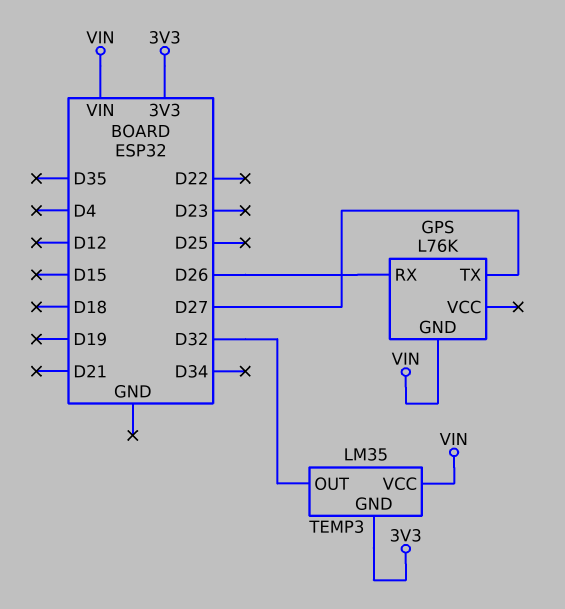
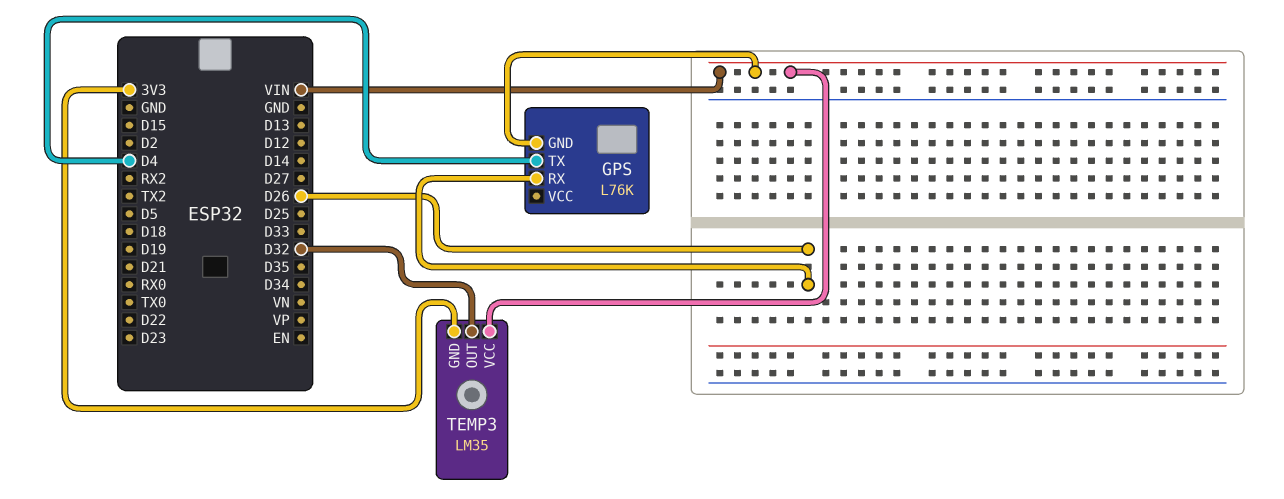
GPS pin TX: D27 -> D4

